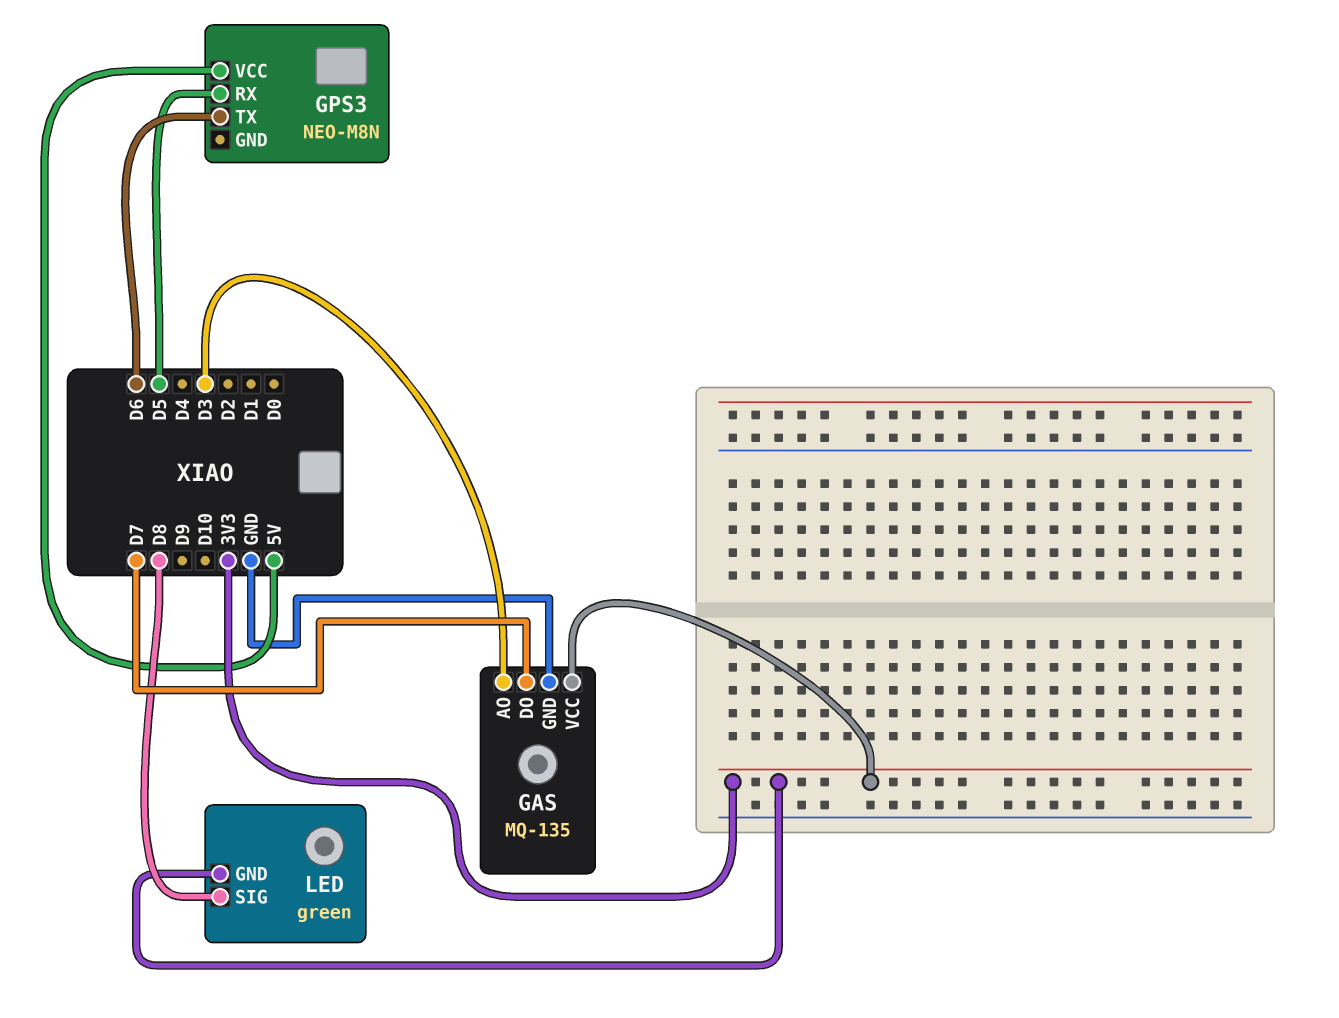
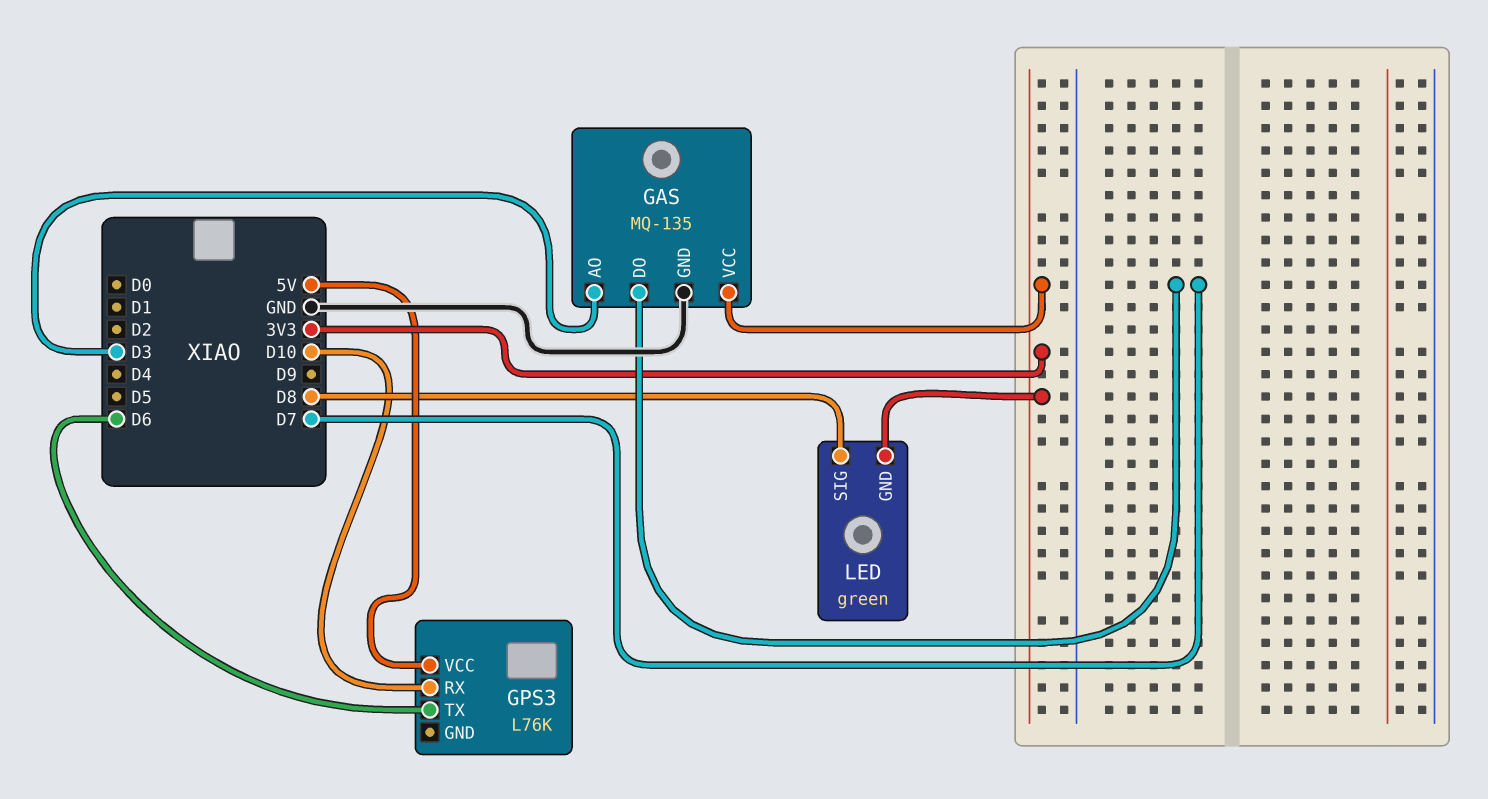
GPS3: NEO-M8N -> L76K
GPS3 pin RX: D5 -> D10

